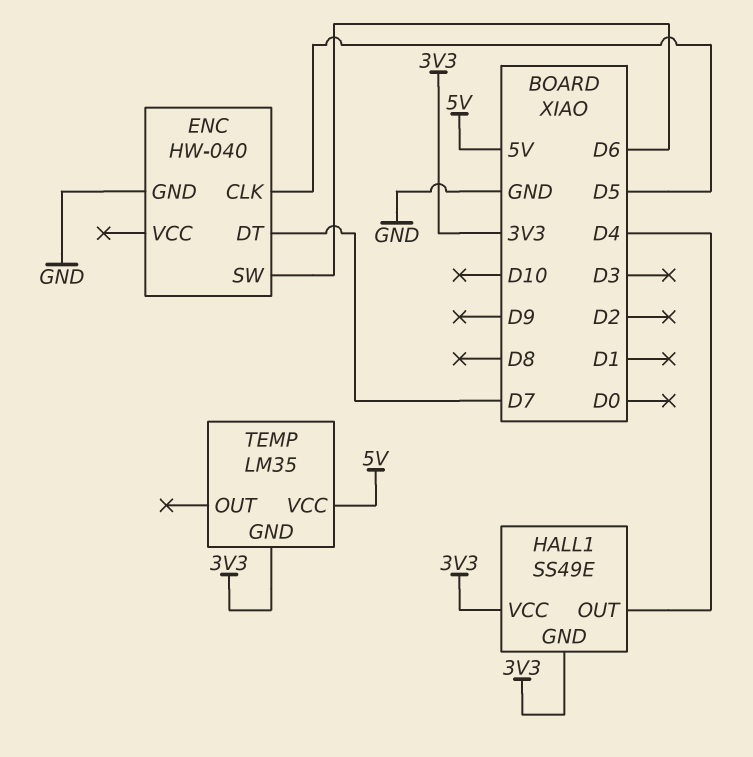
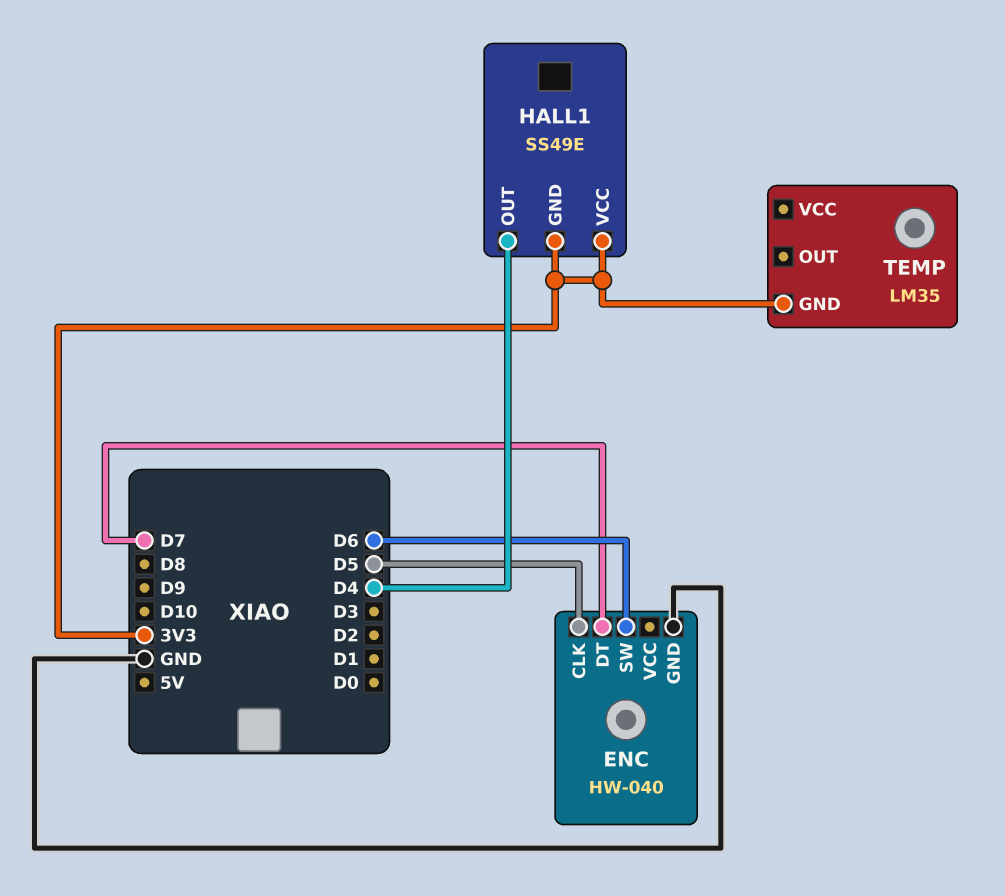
TEMP pin VCC: 5V -> none

